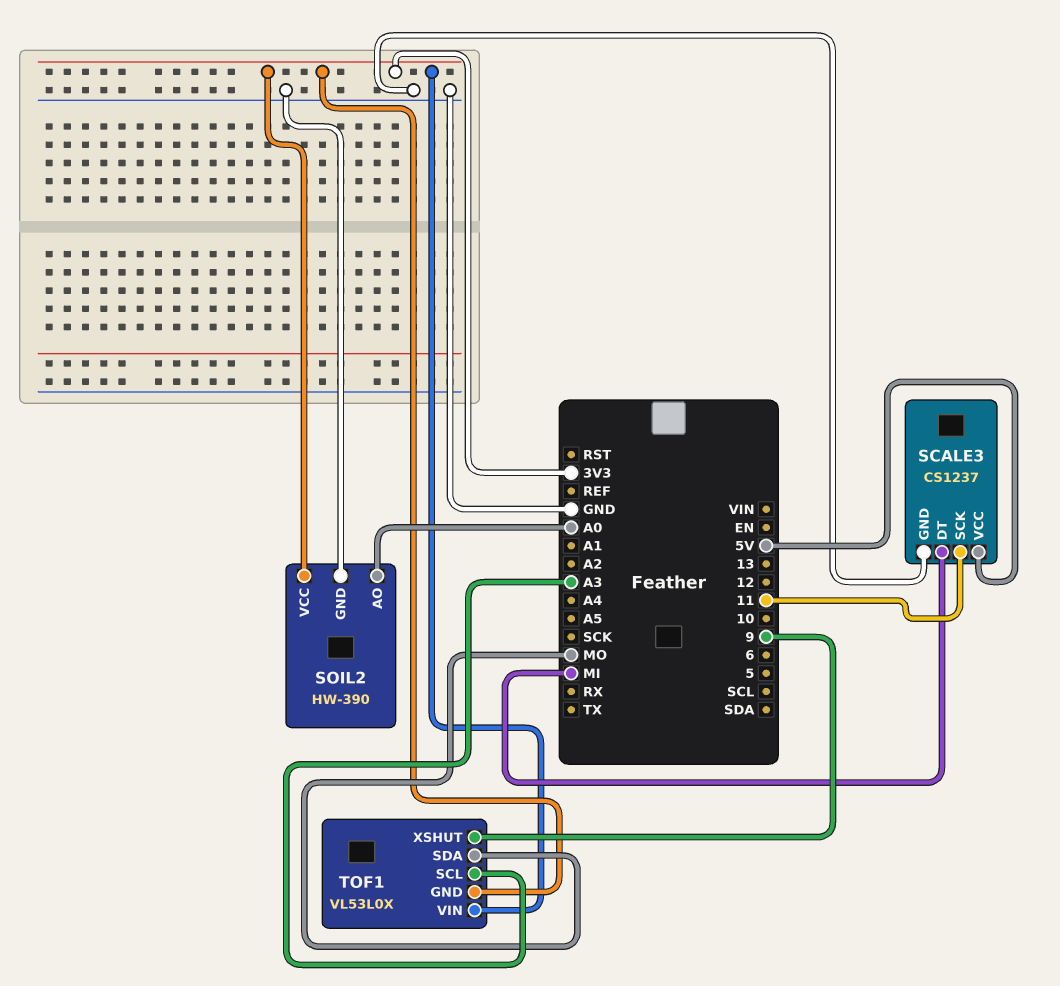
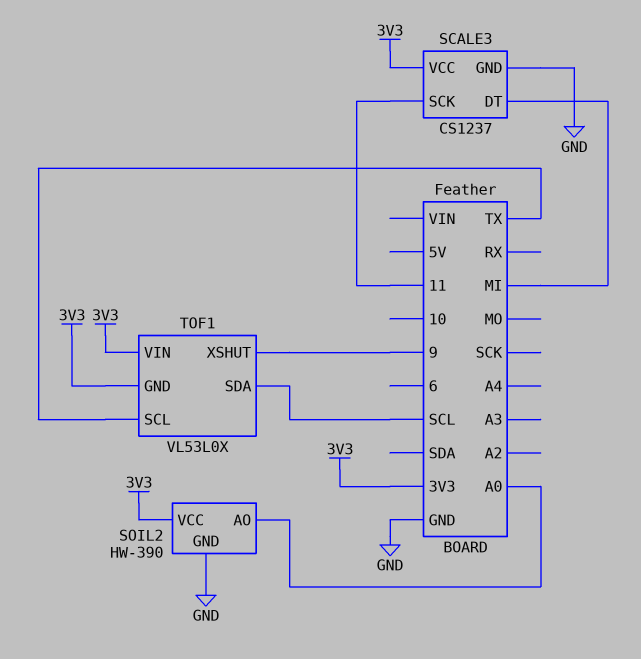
SCALE3 pin VCC: 5V -> 3V3
TOF1 pin SCL: A3 -> TX
TOF1 pin SDA: MO -> SCL

